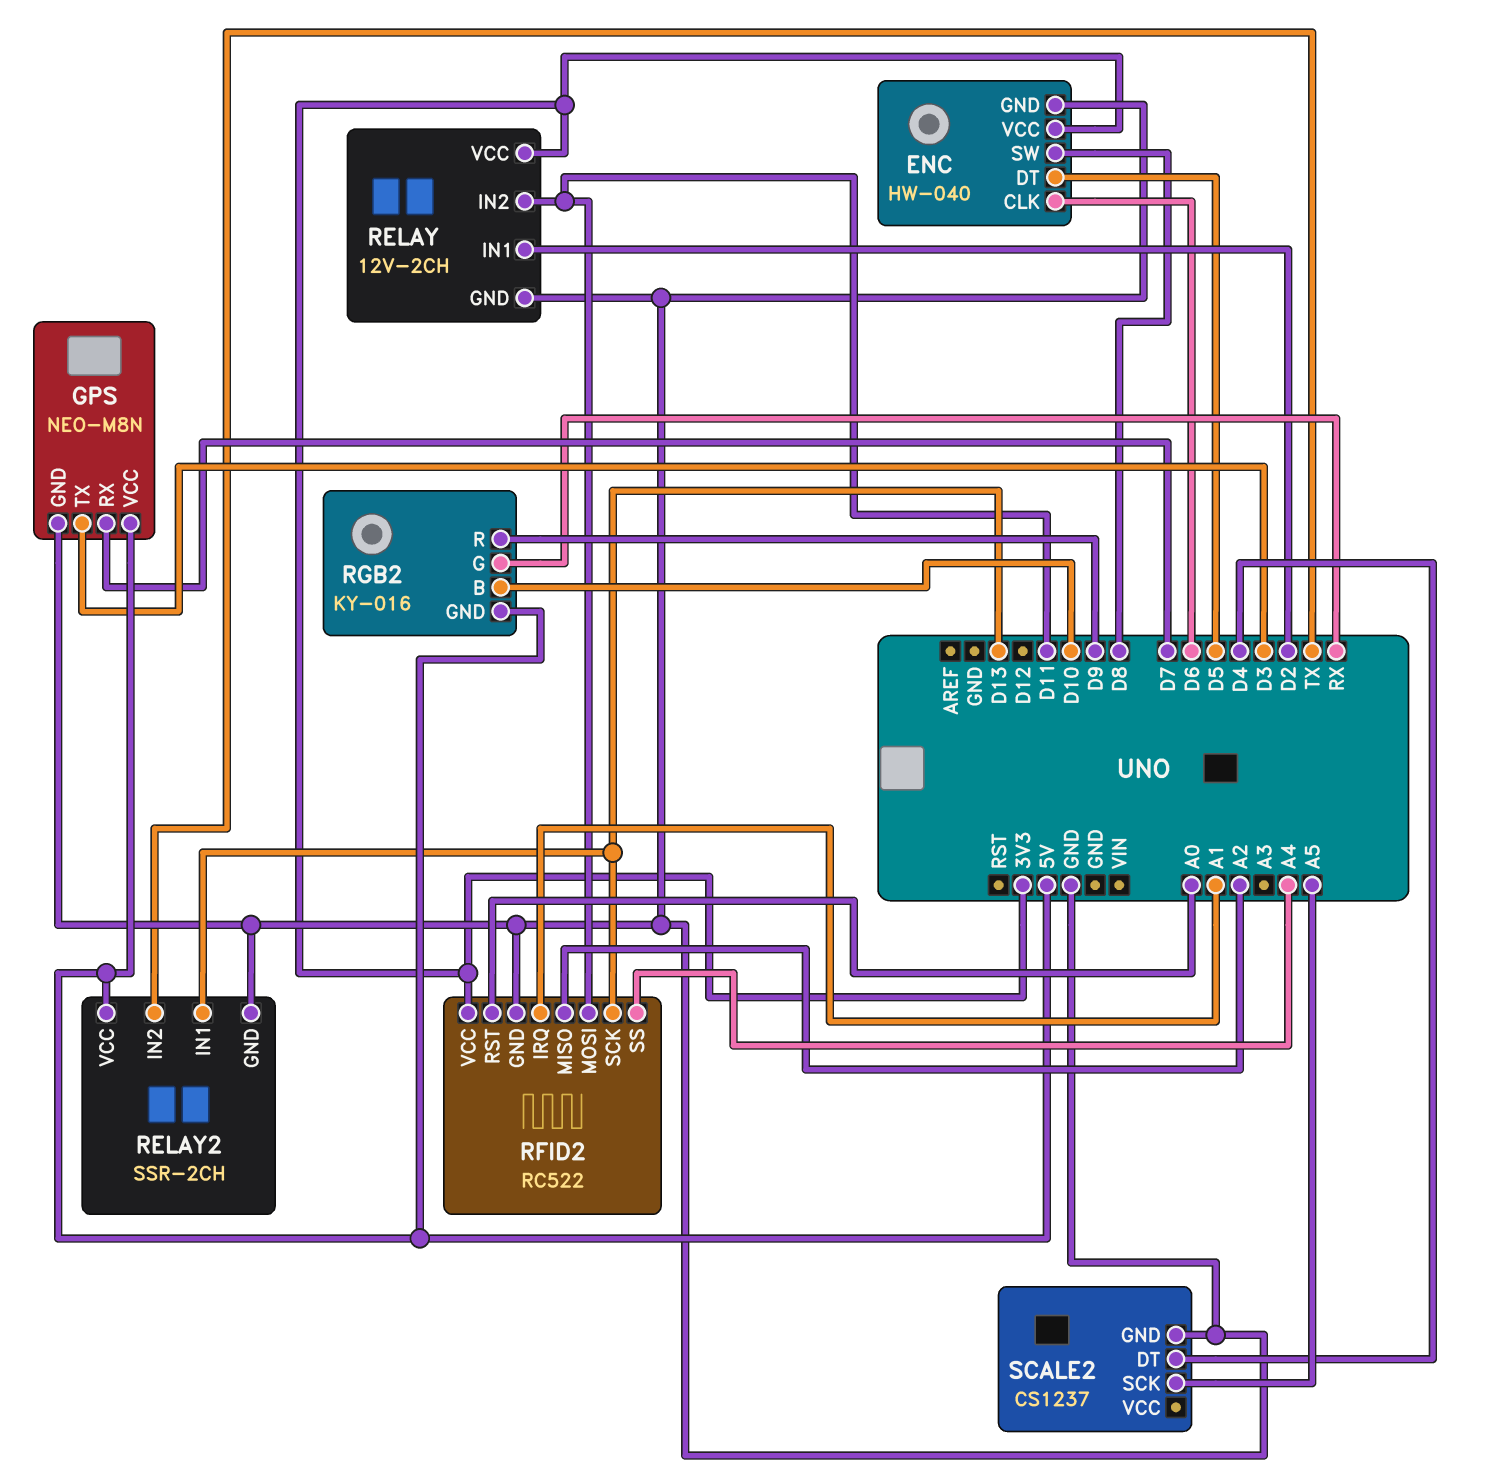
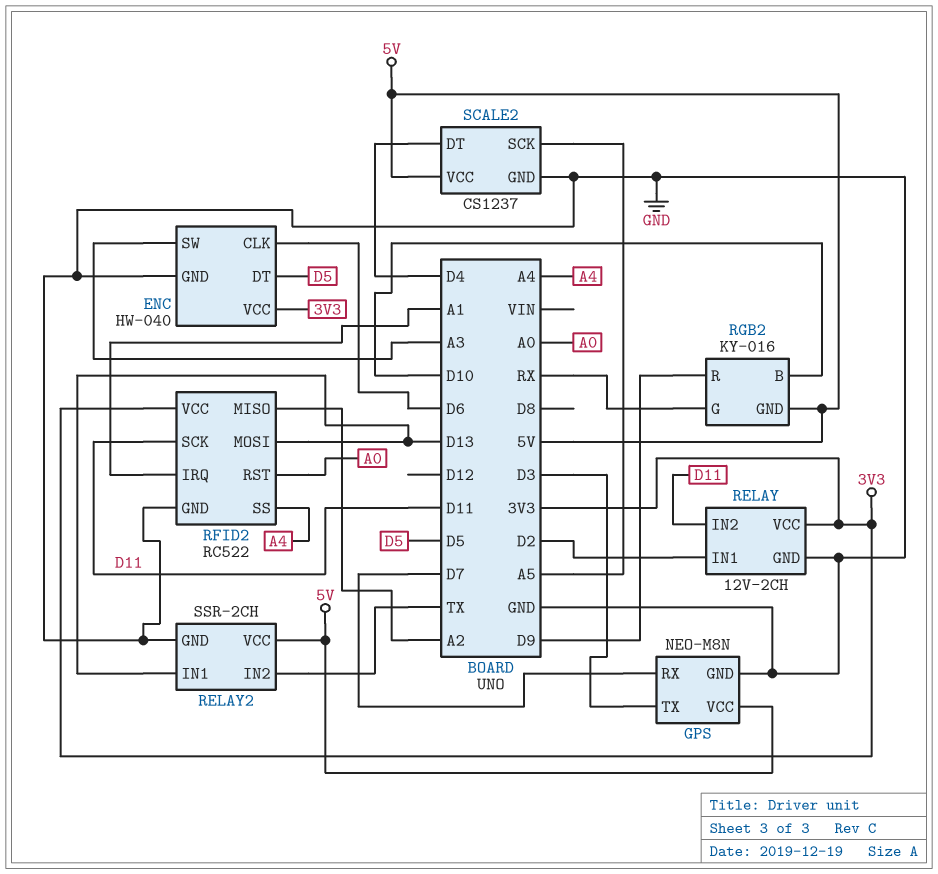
ENC pin SW: D8 -> A3
RFID2 pin MOSI: D11 -> D13
RFID2 pin SCK: D13 -> D11
SCALE2 pin VCC: none -> 5V

